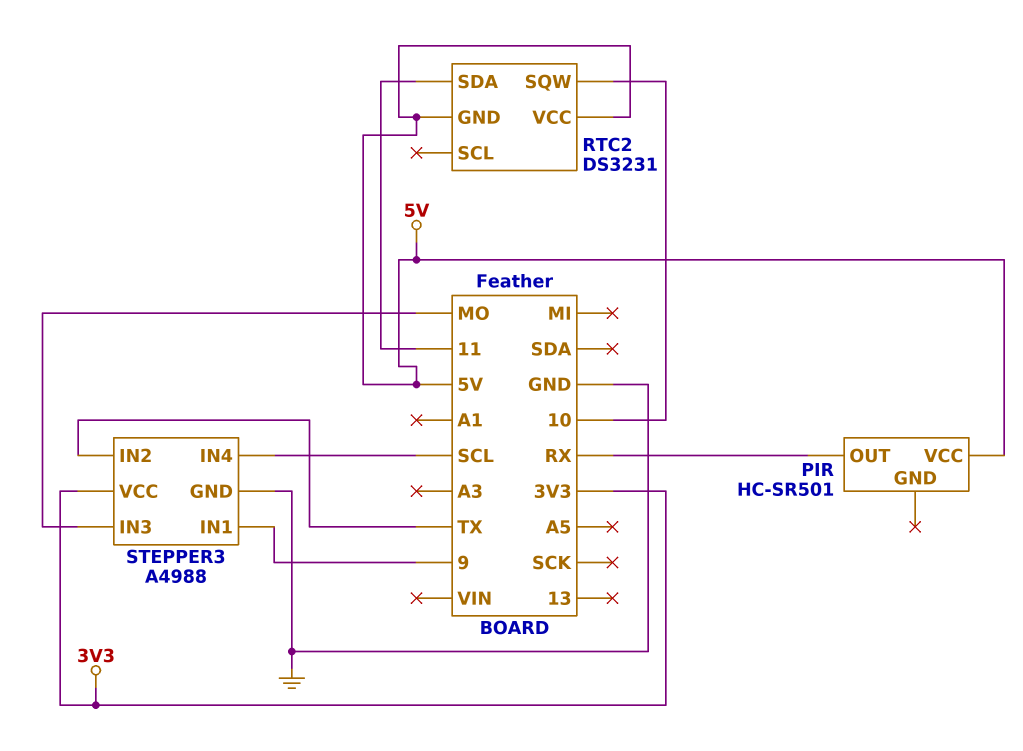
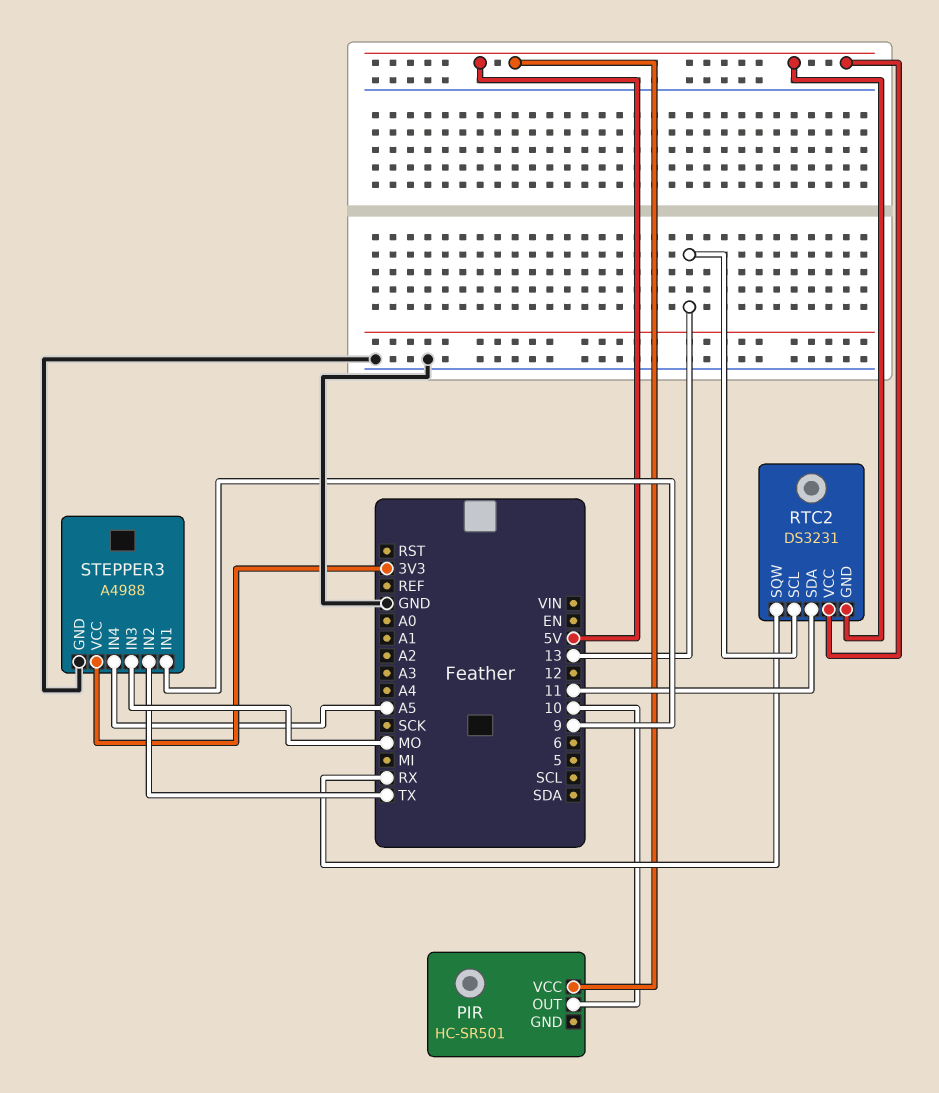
PIR pin OUT: RX -> 10
RTC2 pin SCL: none -> 13
RTC2 pin SQW: 10 -> RX
STEPPER3 pin IN4: SCL -> A5

